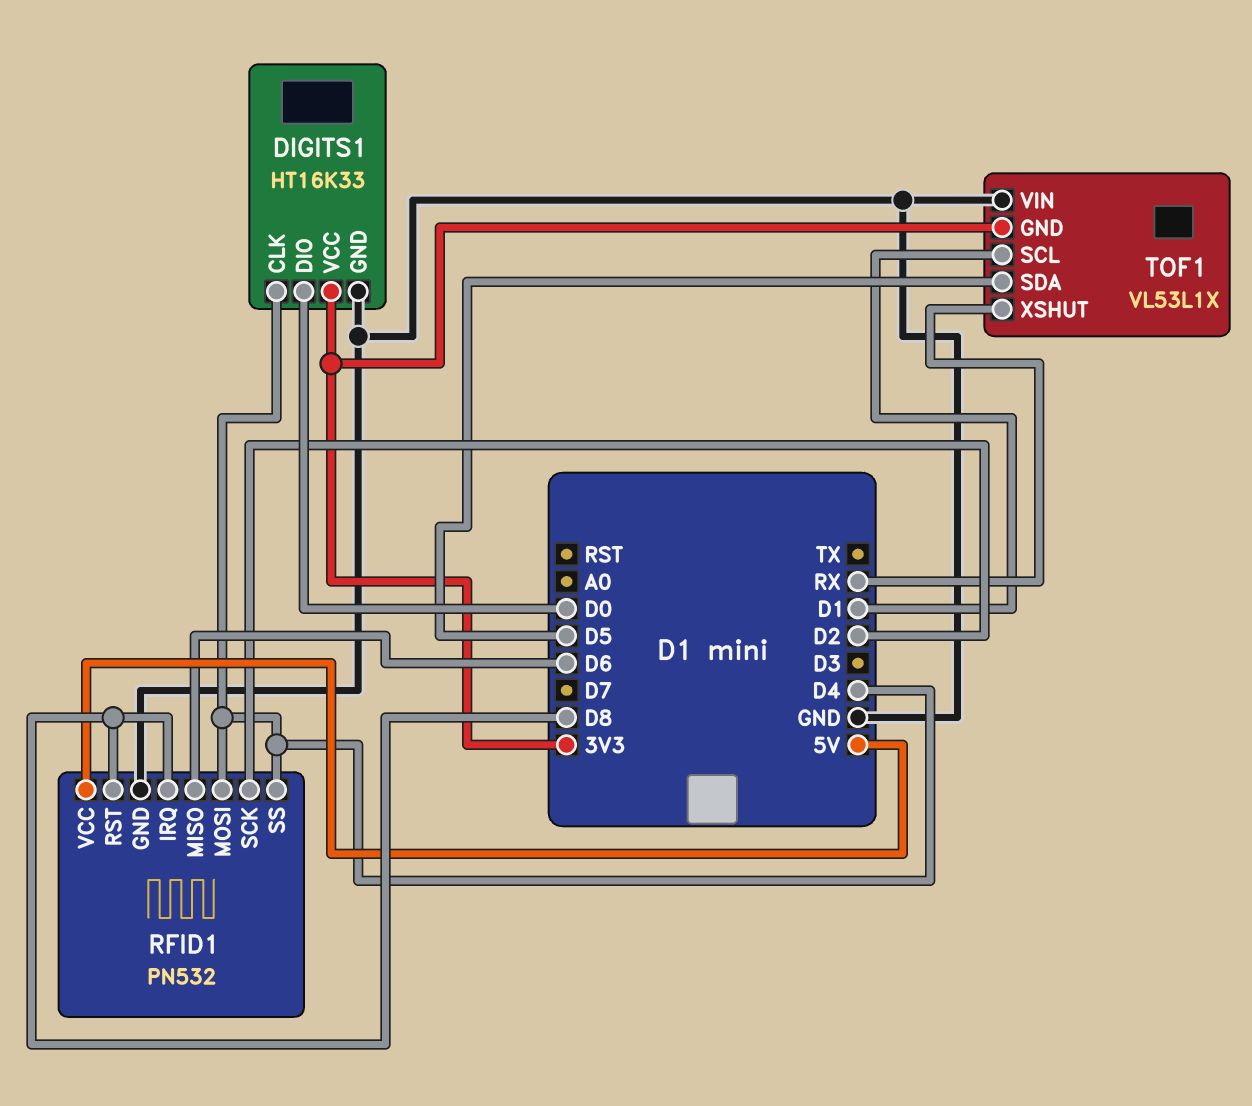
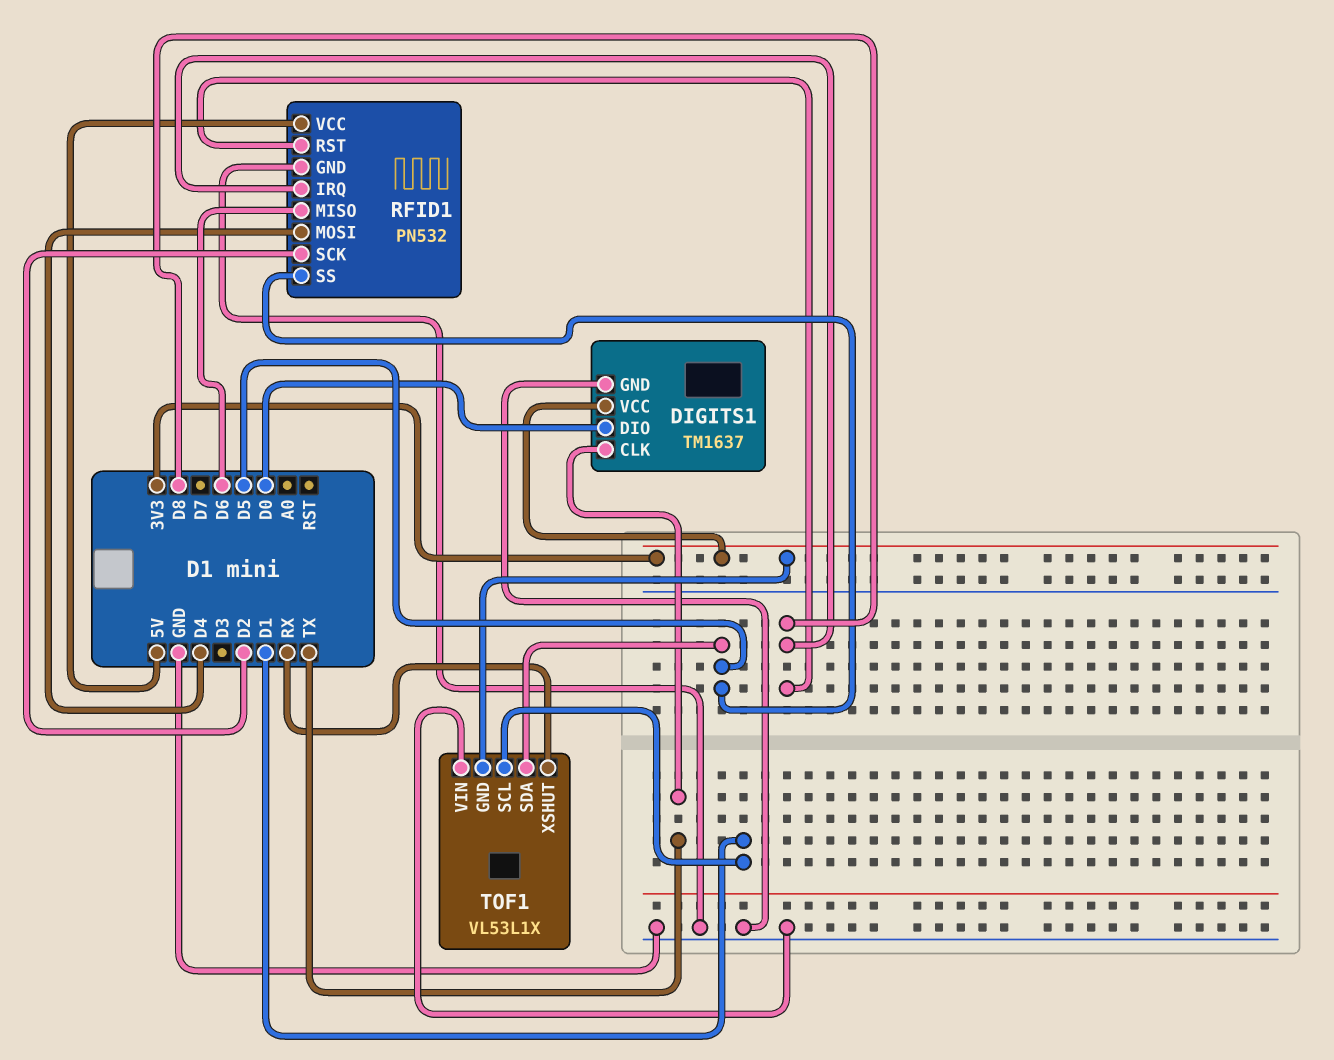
DIGITS1: HT16K33 -> TM1637
DIGITS1 pin CLK: D4 -> TX
RFID1 pin SS: D4 -> D5

